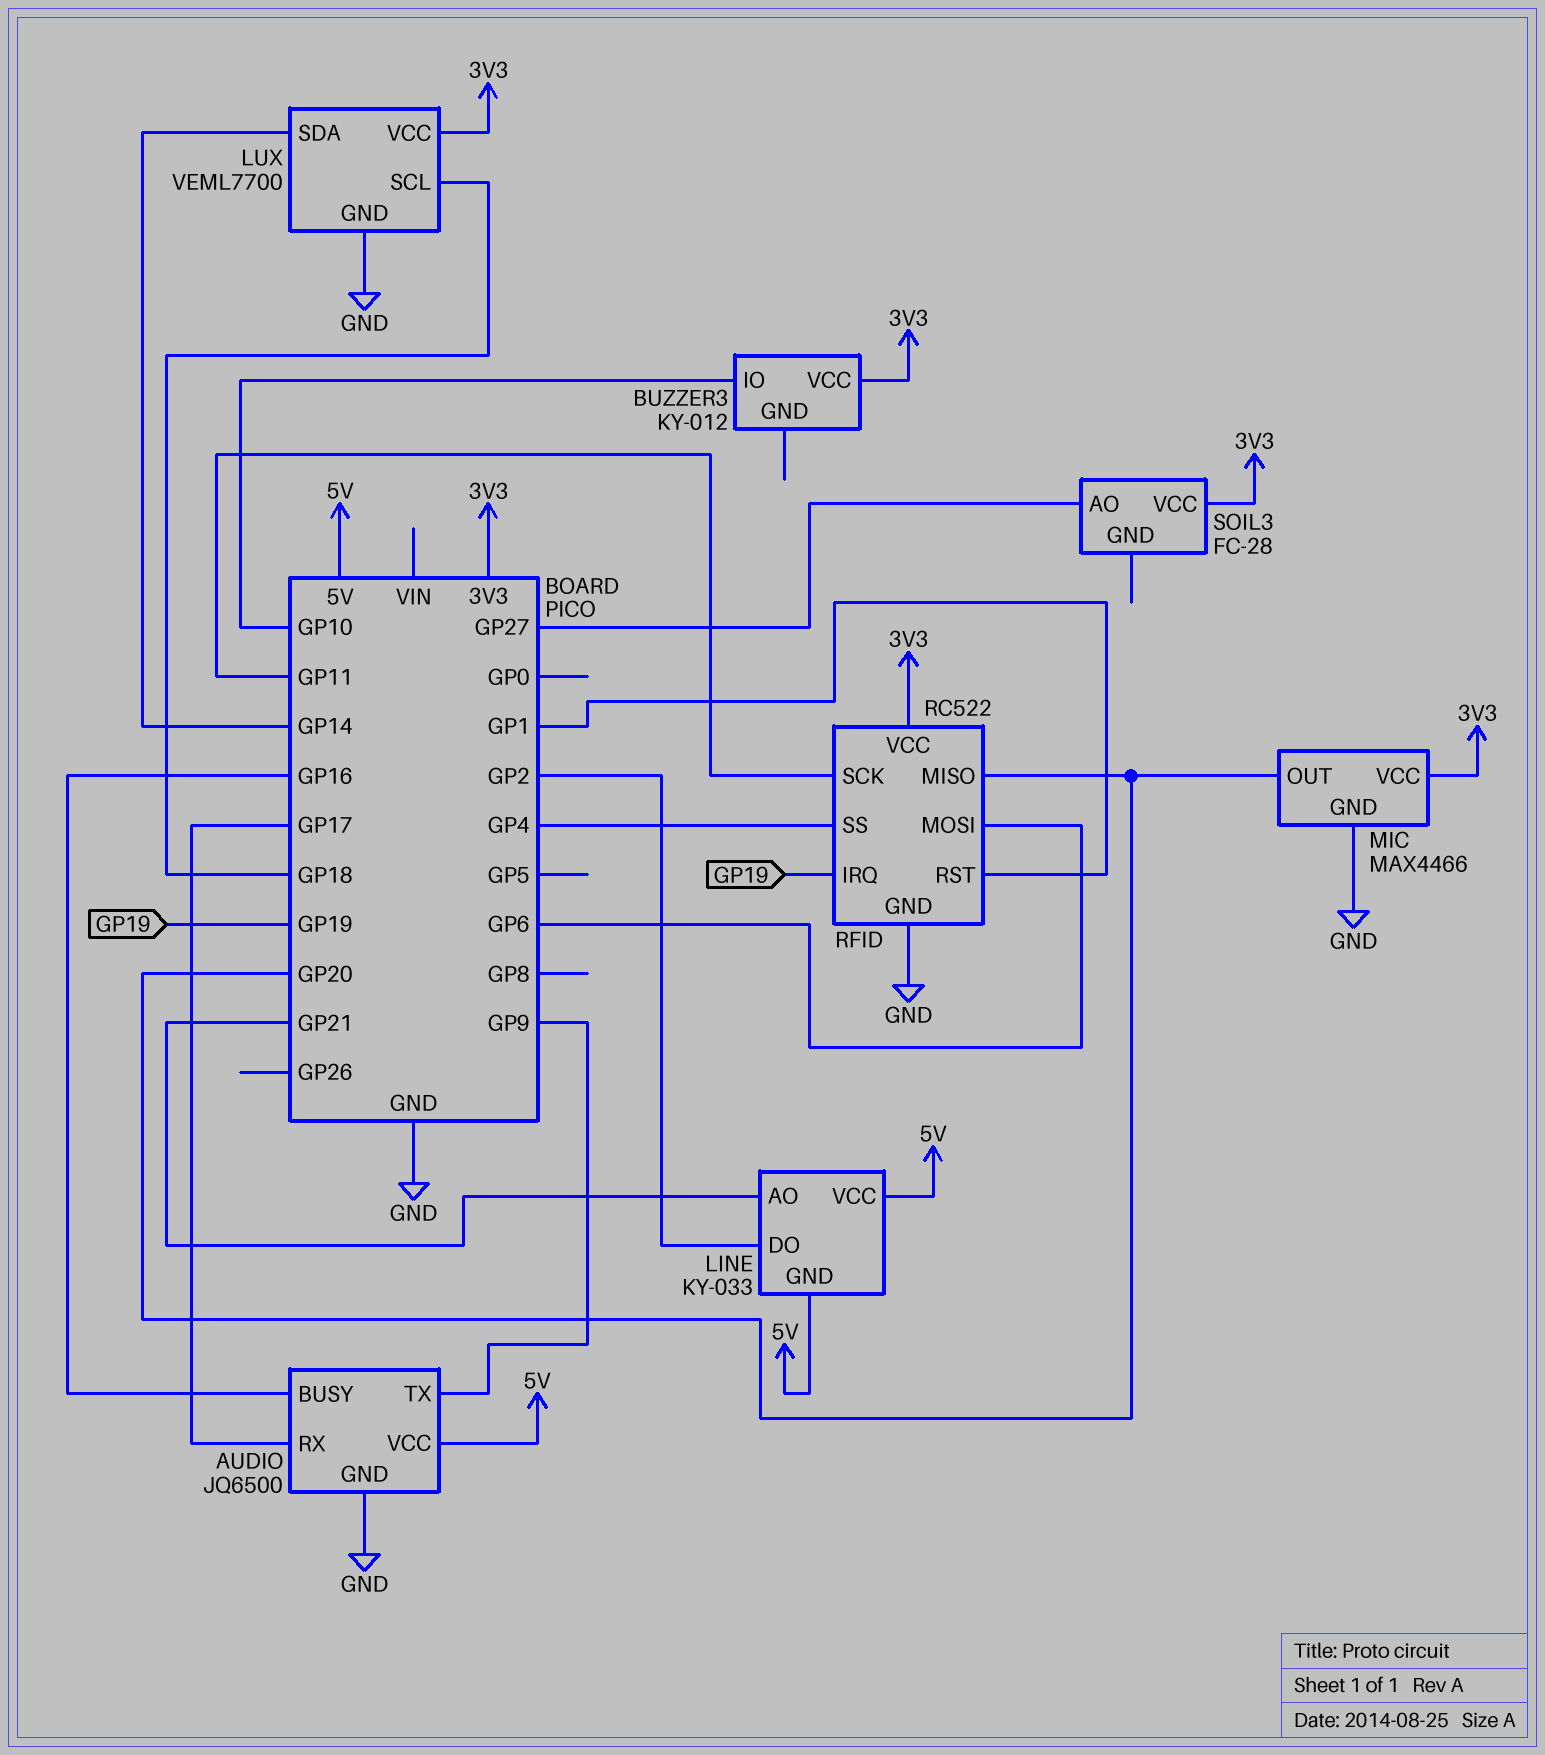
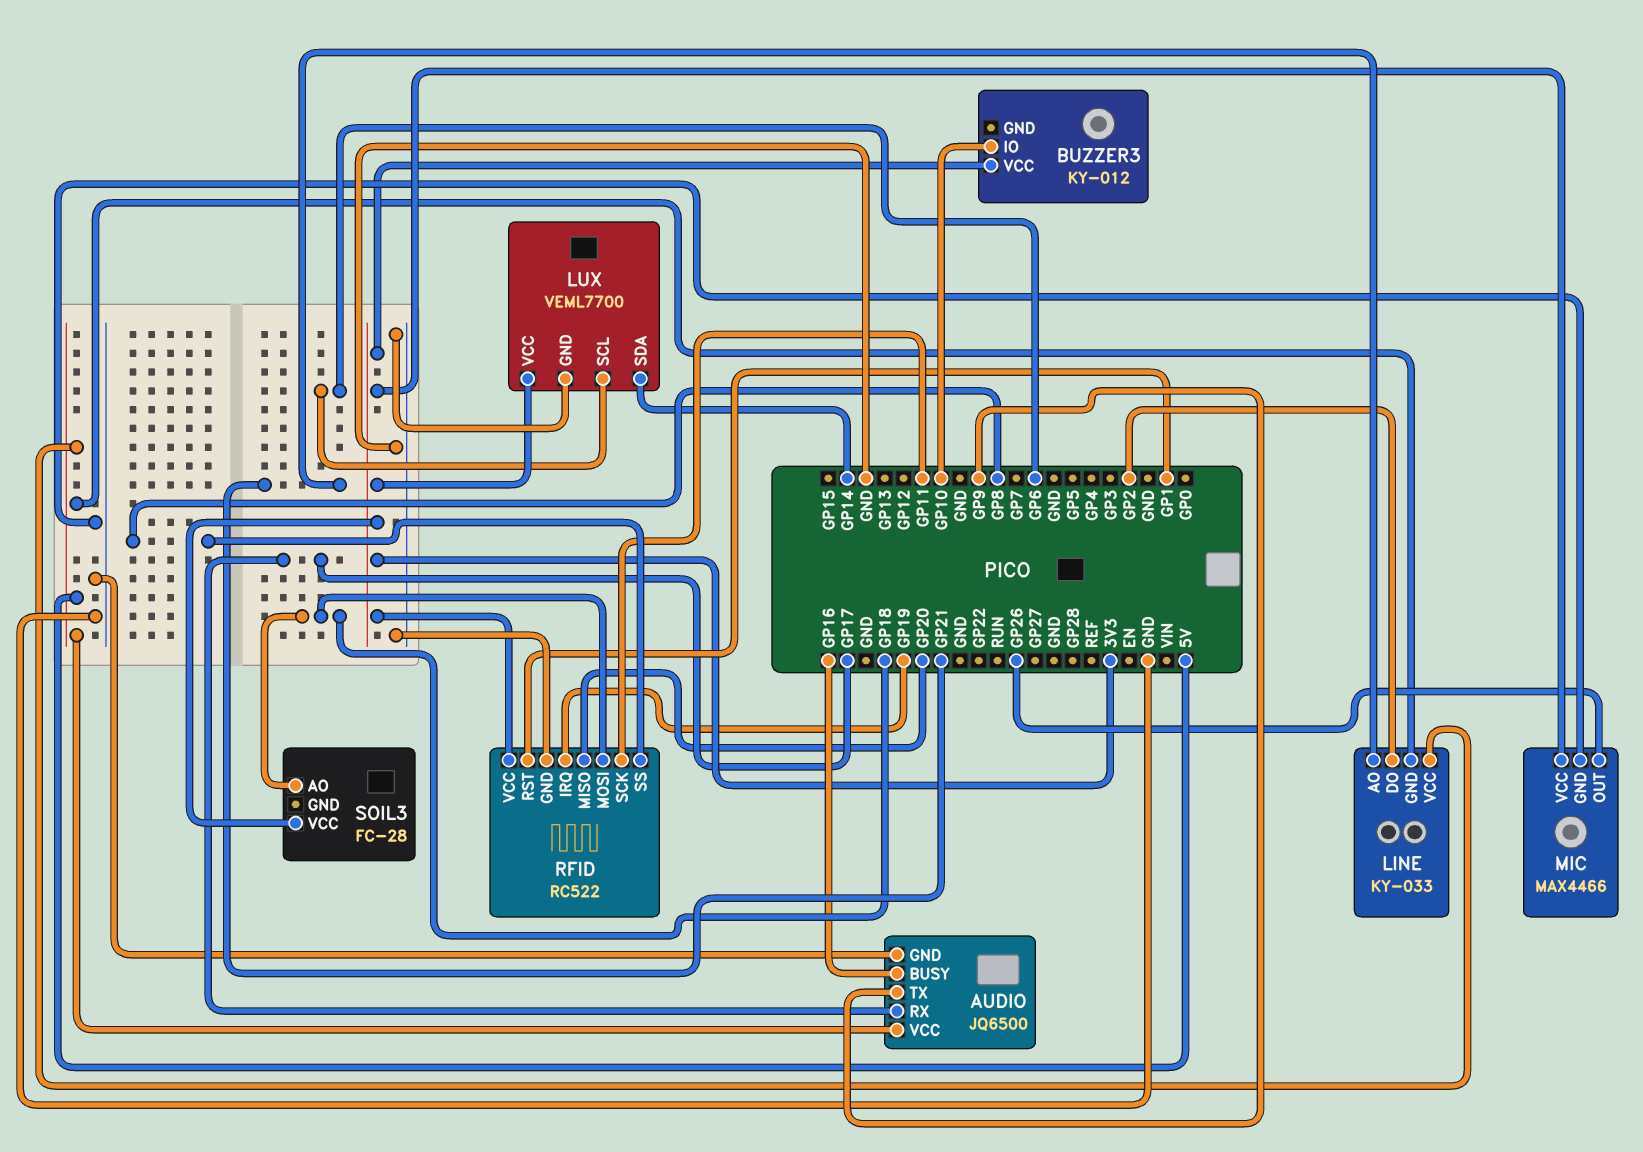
LUX pin SCL: GP18 -> GP6
MIC pin OUT: GP20 -> GP26
RFID pin MOSI: GP6 -> GP18
RFID pin SS: GP4 -> GP8
SOIL3 pin AO: GP27 -> GP18

